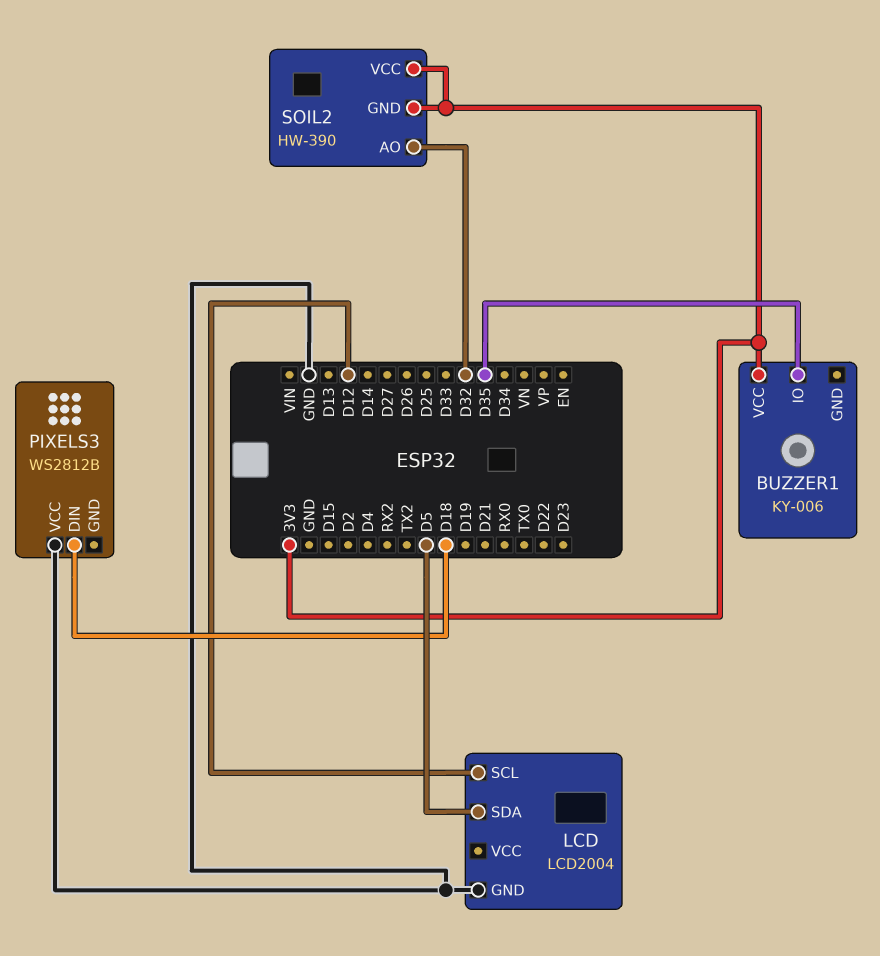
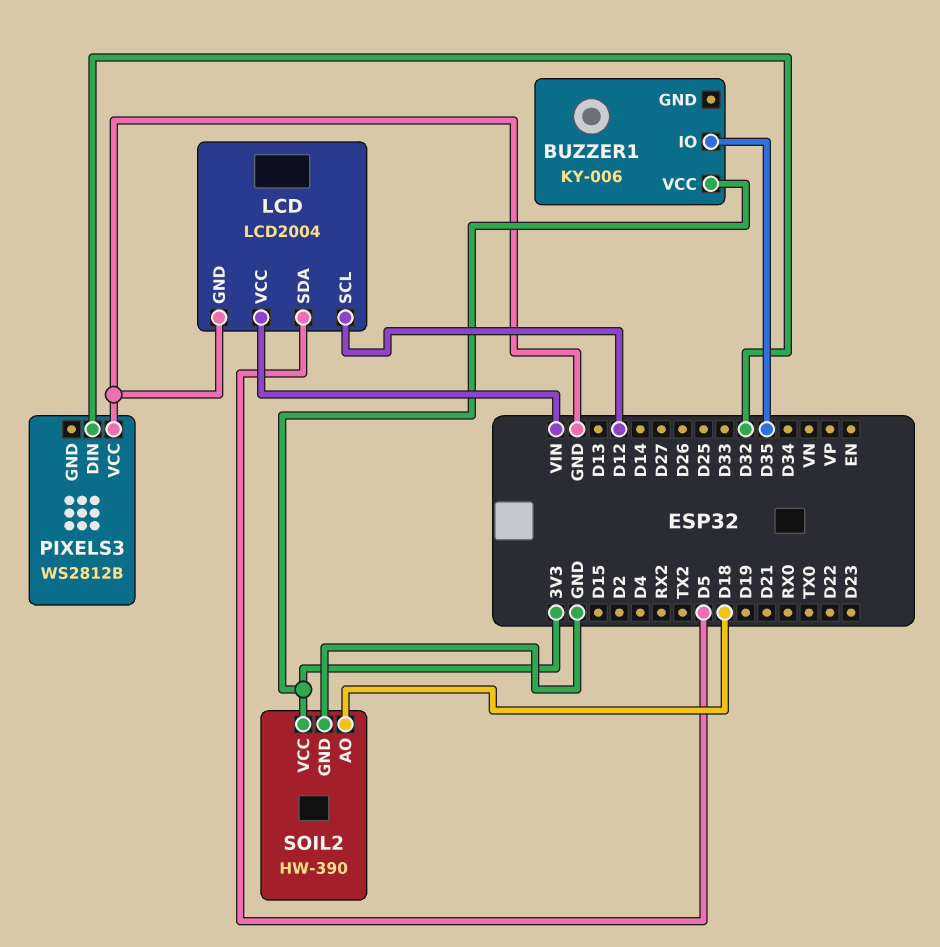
LCD pin VCC: none -> VIN
PIXELS3 pin DIN: D18 -> D32
SOIL2 pin AO: D32 -> D18
SOIL2 pin GND: 3V3 -> GND

